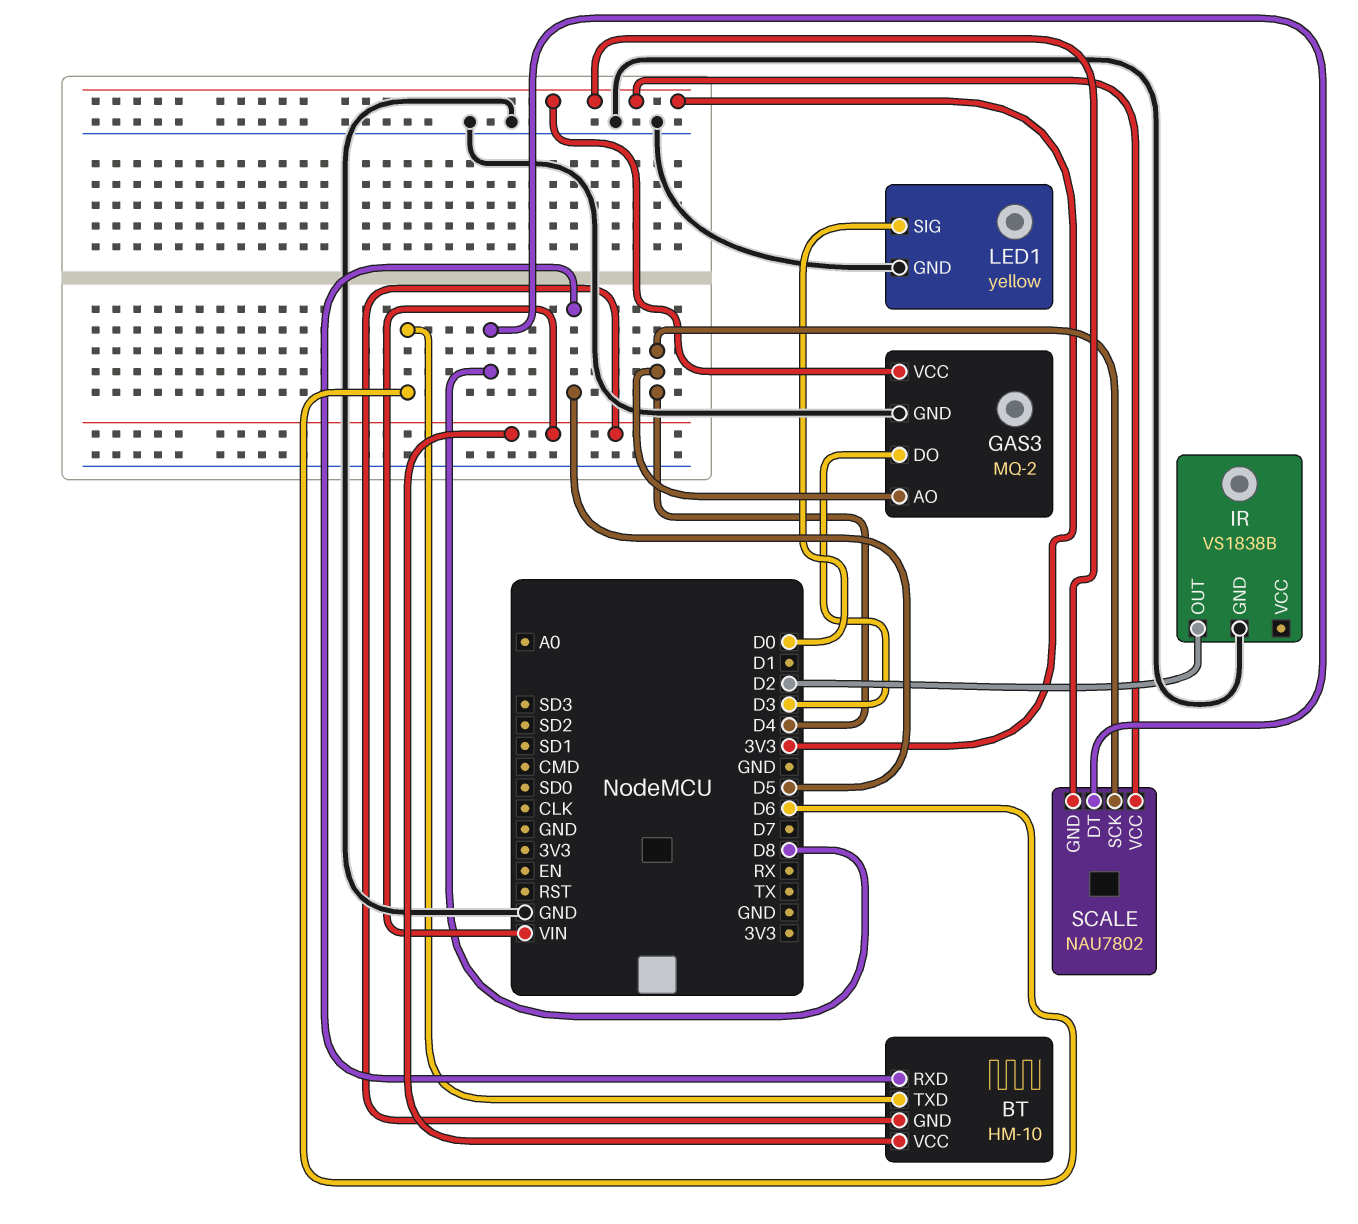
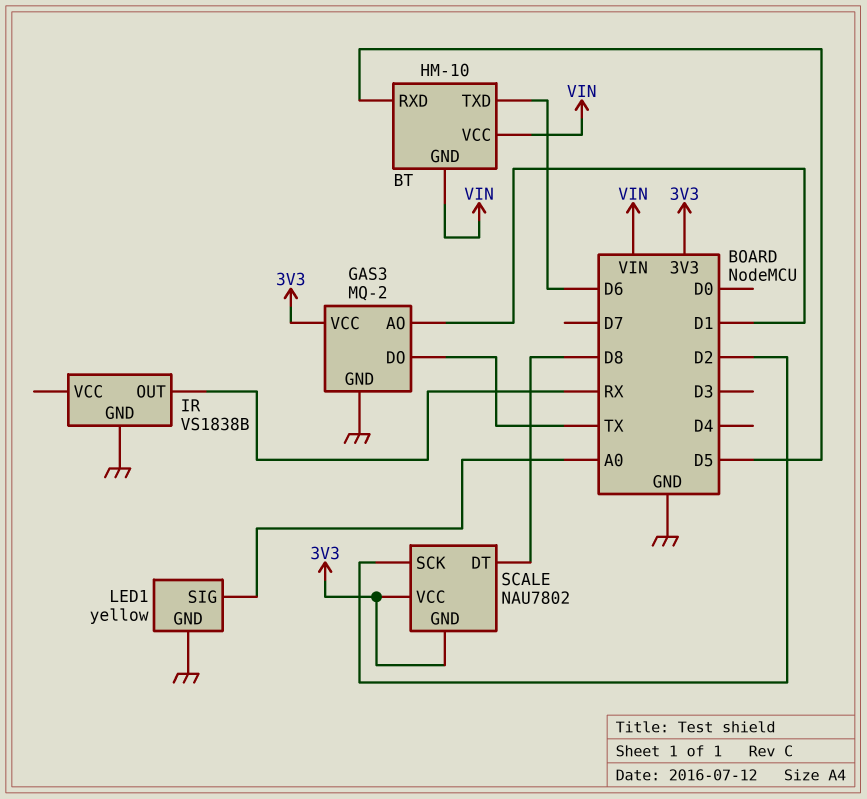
GAS3 pin AO: D4 -> D1
GAS3 pin DO: D3 -> TX
IR pin OUT: D2 -> RX
LED1 pin SIG: D0 -> A0
SCALE pin SCK: D4 -> D2

